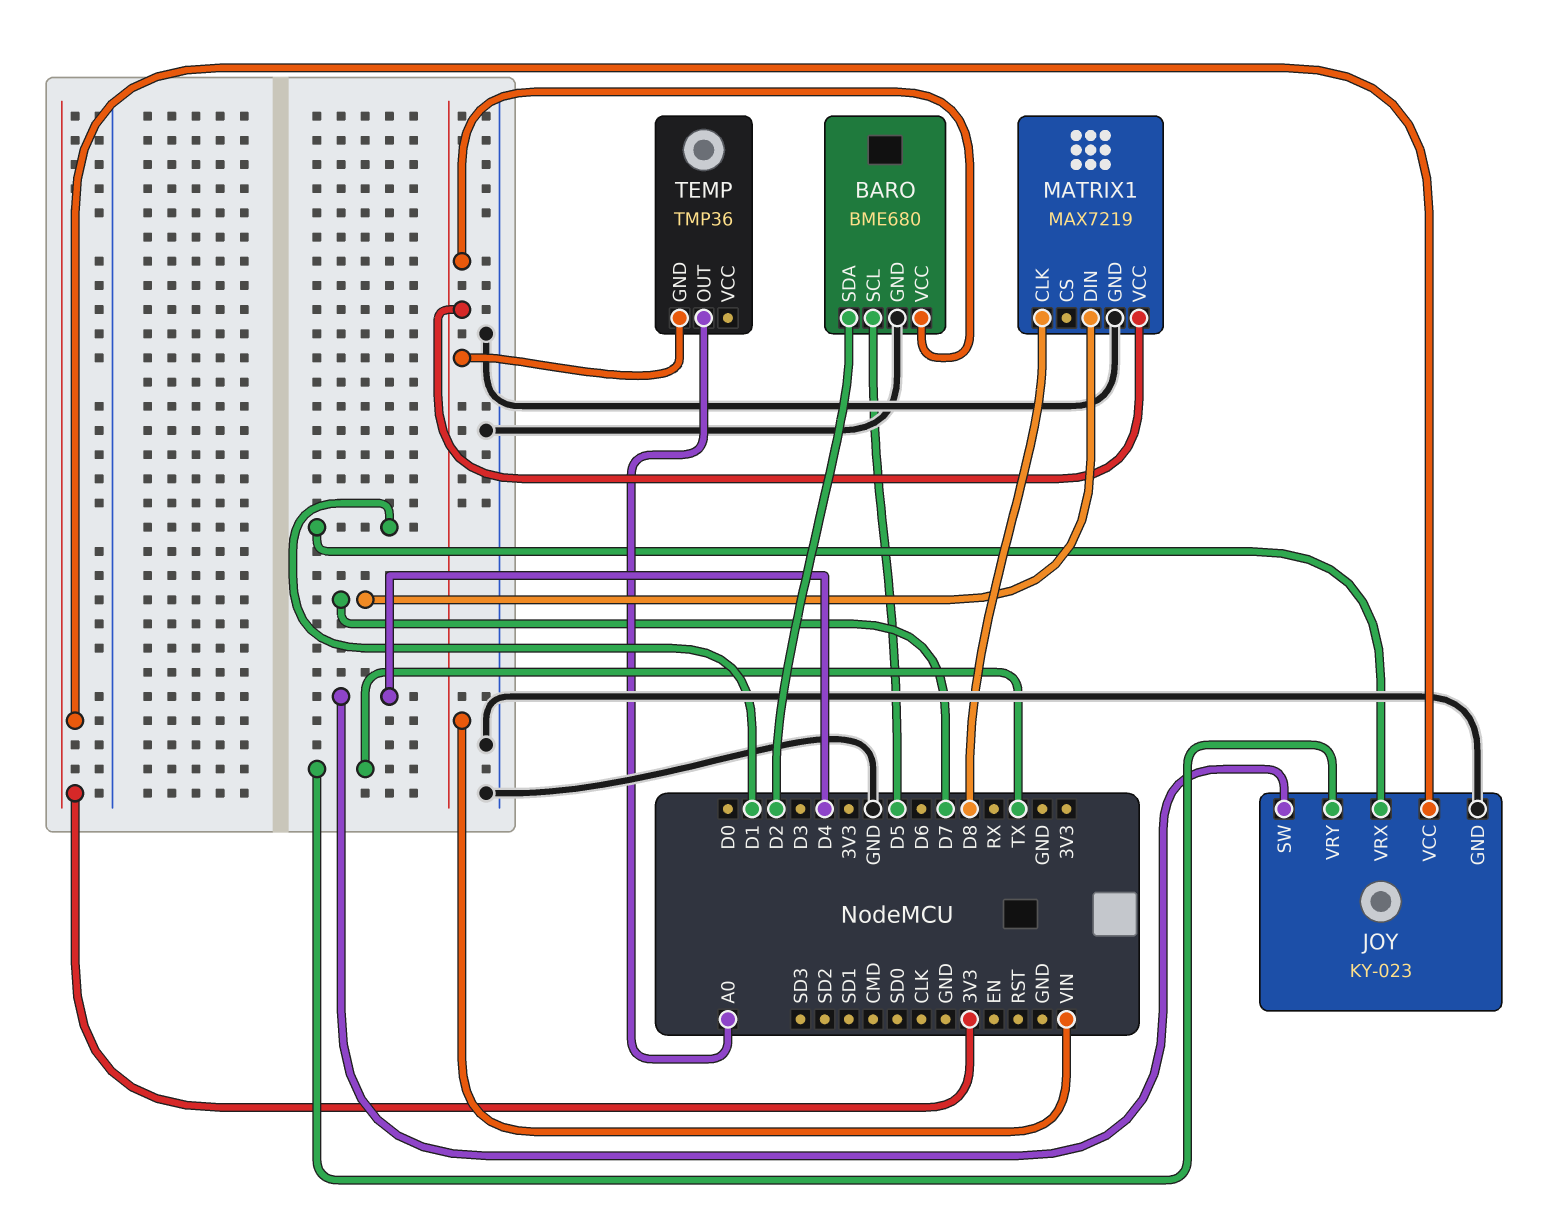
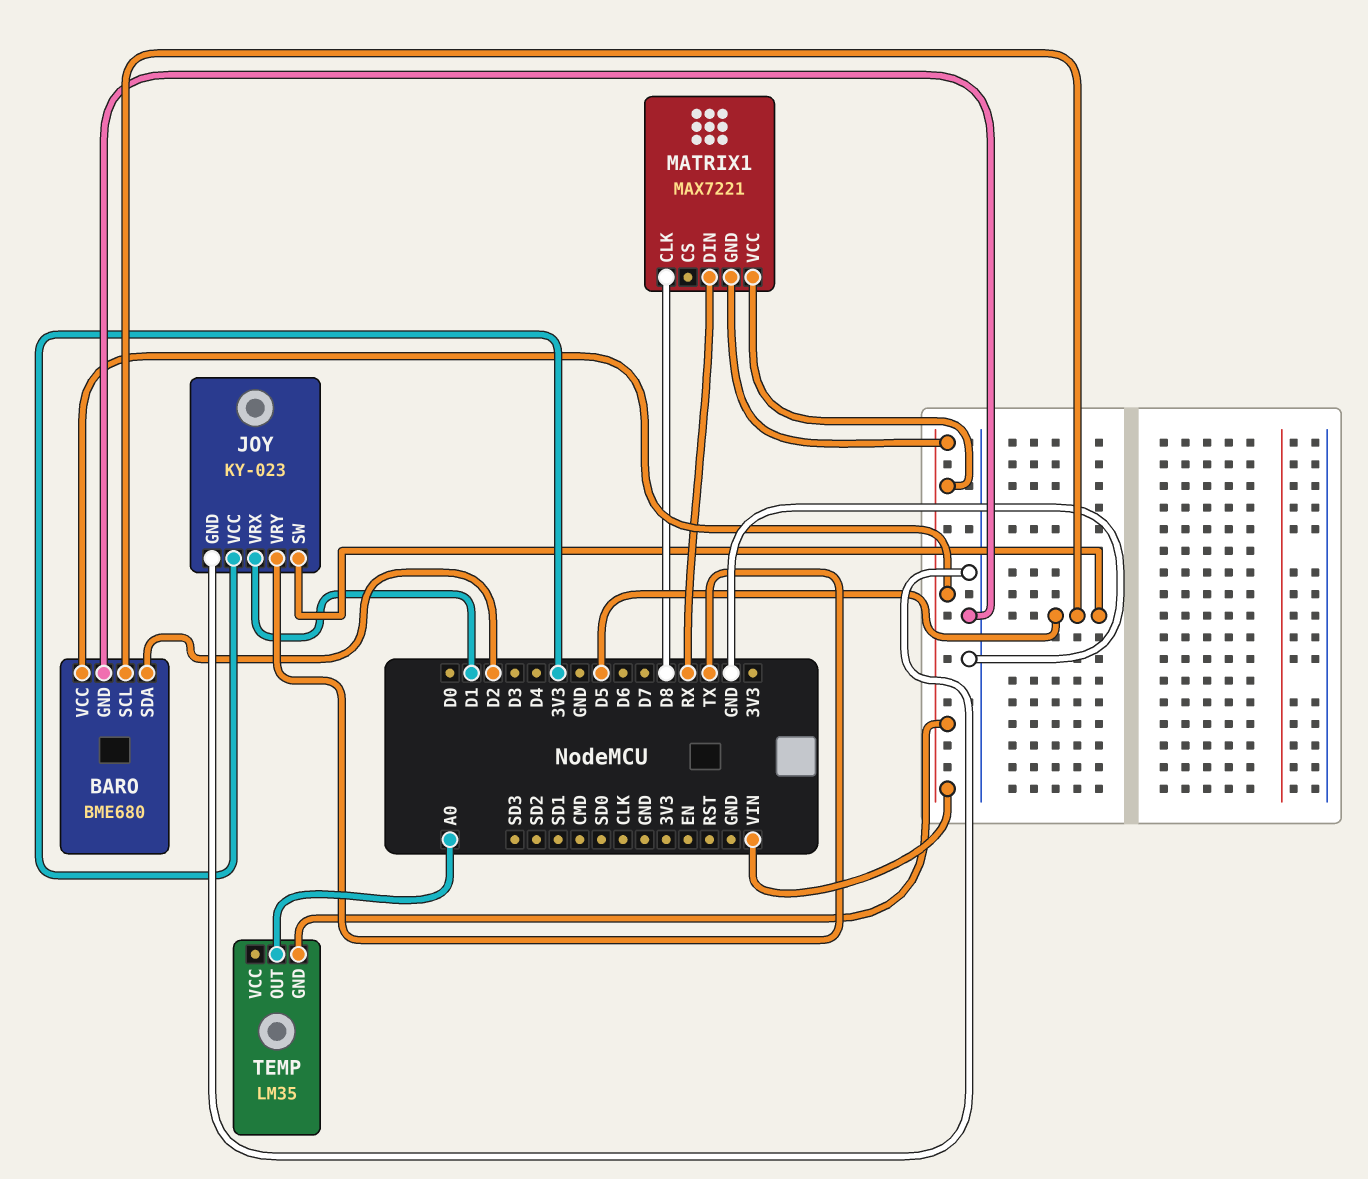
JOY pin SW: D4 -> D5
MATRIX1: MAX7219 -> MAX7221
MATRIX1 pin DIN: D7 -> RX
MATRIX1 pin GND: GND -> VIN
TEMP: TMP36 -> LM35

